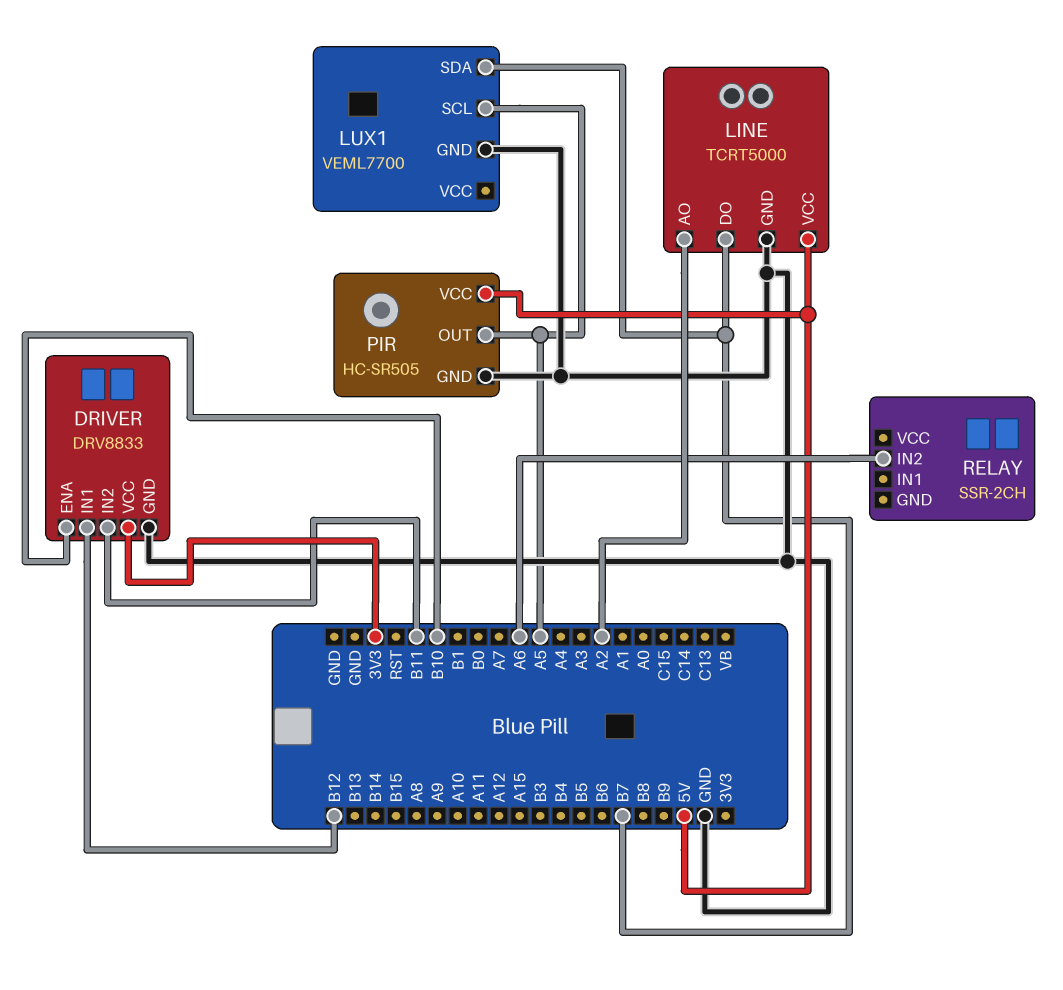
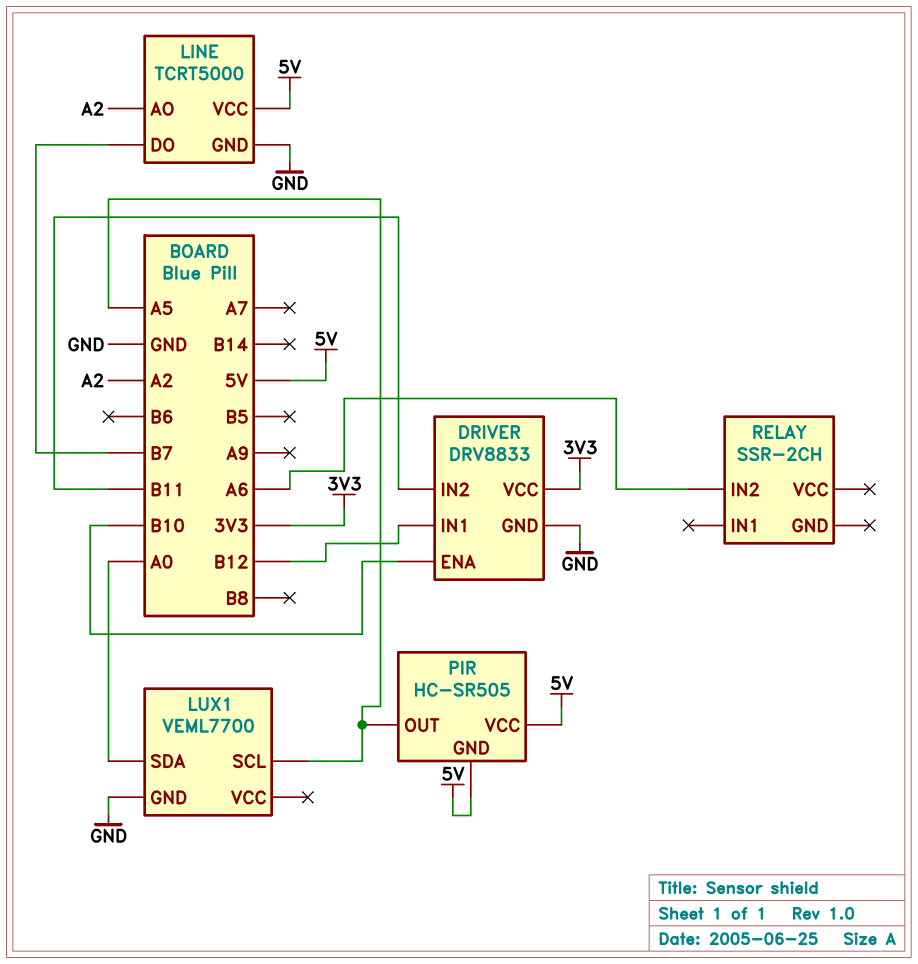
LUX1 pin SDA: B7 -> A0
PIR pin GND: GND -> 5V

